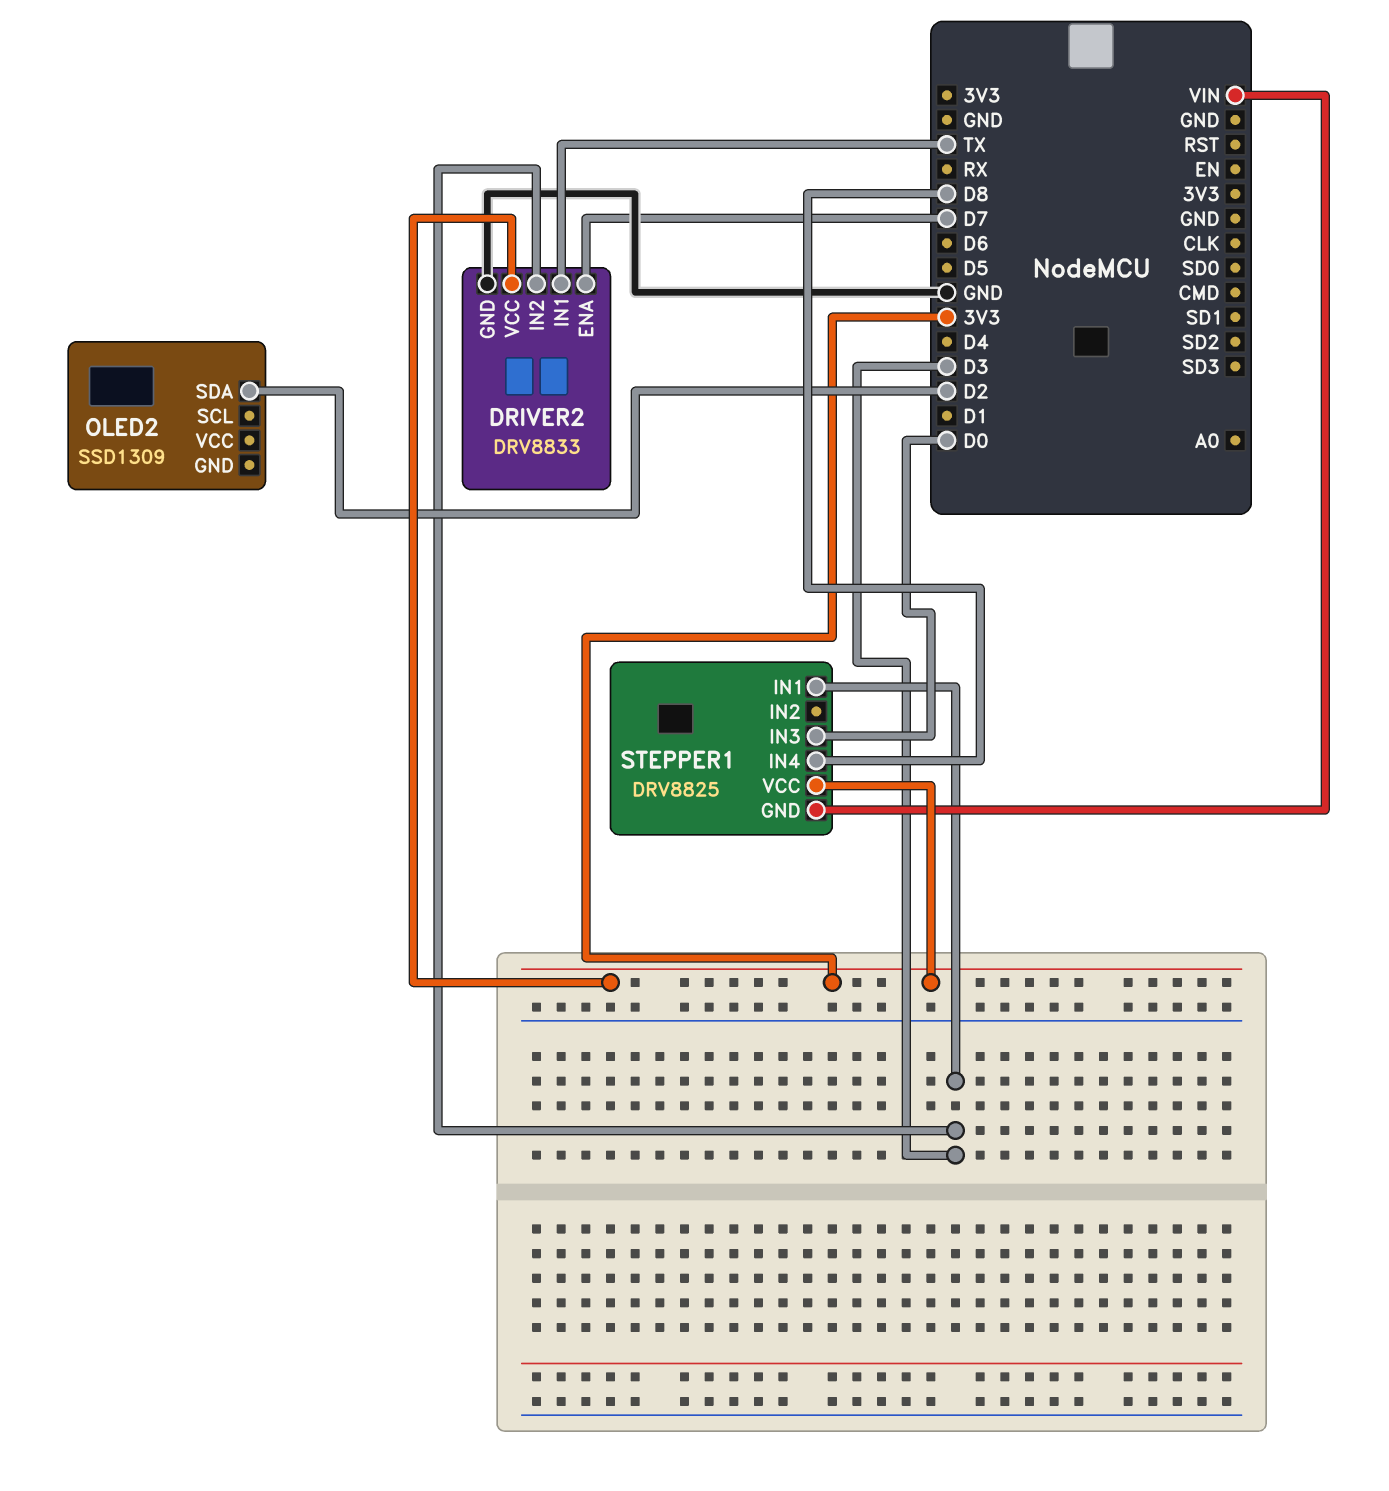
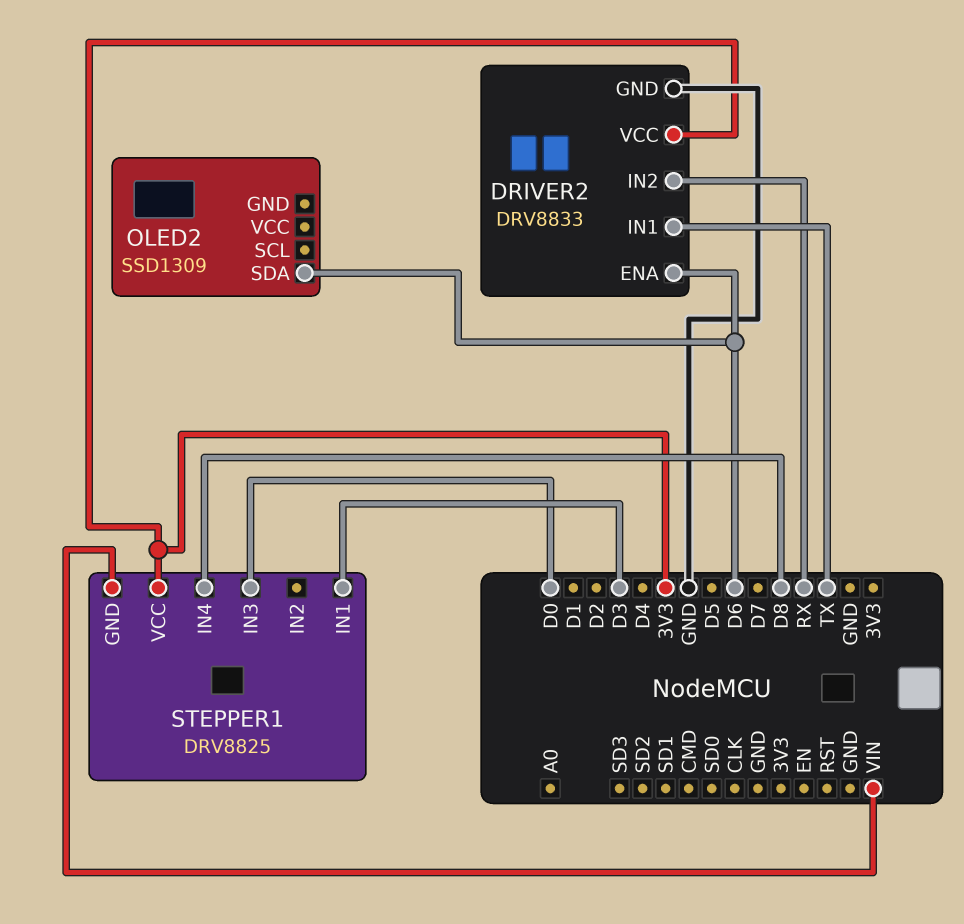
DRIVER2 pin ENA: D7 -> D6
DRIVER2 pin IN2: D3 -> RX
OLED2 pin SDA: D2 -> D6

